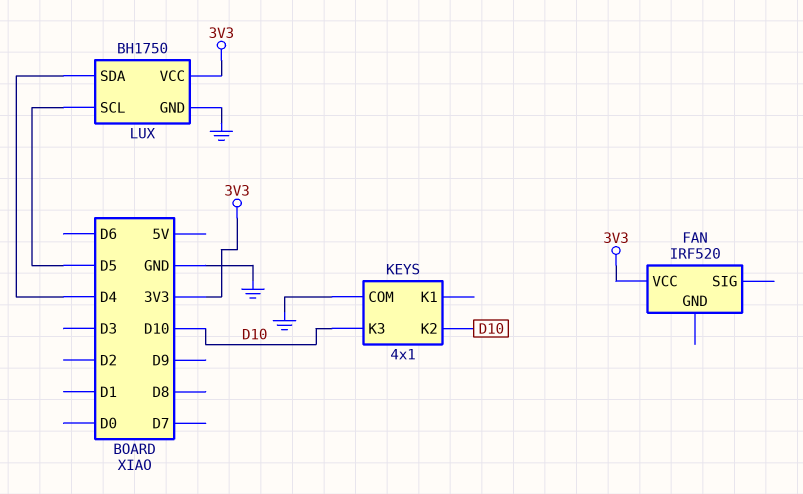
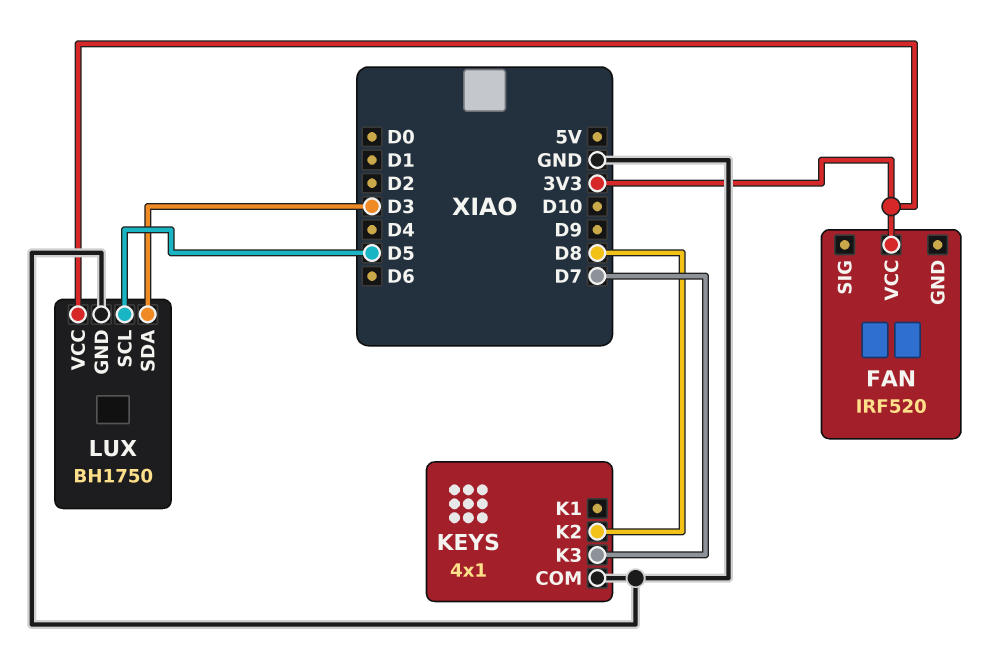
KEYS pin K2: D10 -> D8
KEYS pin K3: D10 -> D7
LUX pin SDA: D4 -> D3

